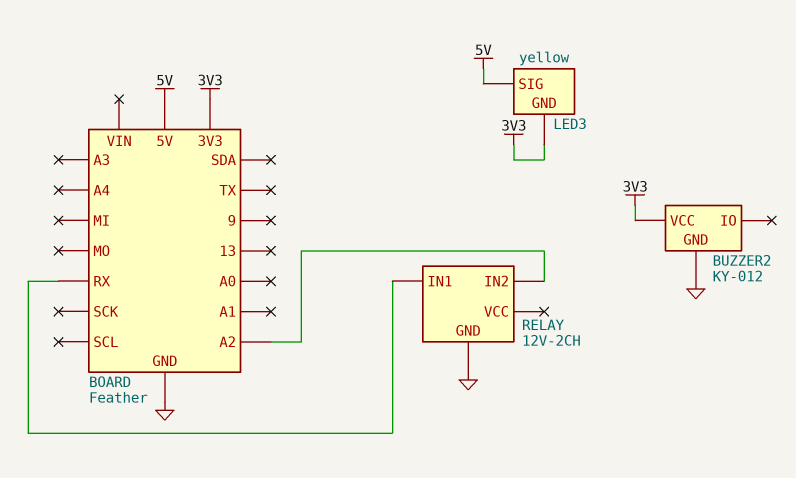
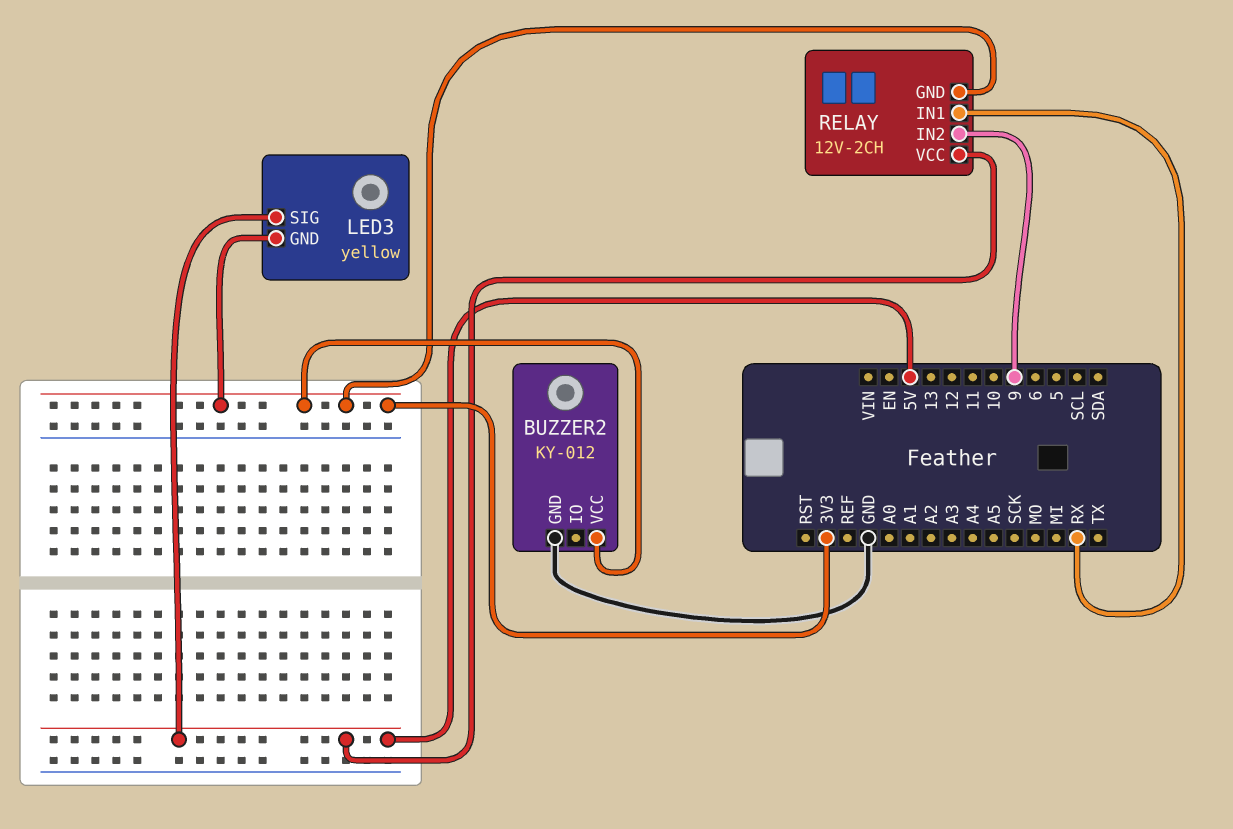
RELAY pin GND: GND -> 3V3
RELAY pin IN2: A2 -> 9
RELAY pin VCC: none -> 5V

